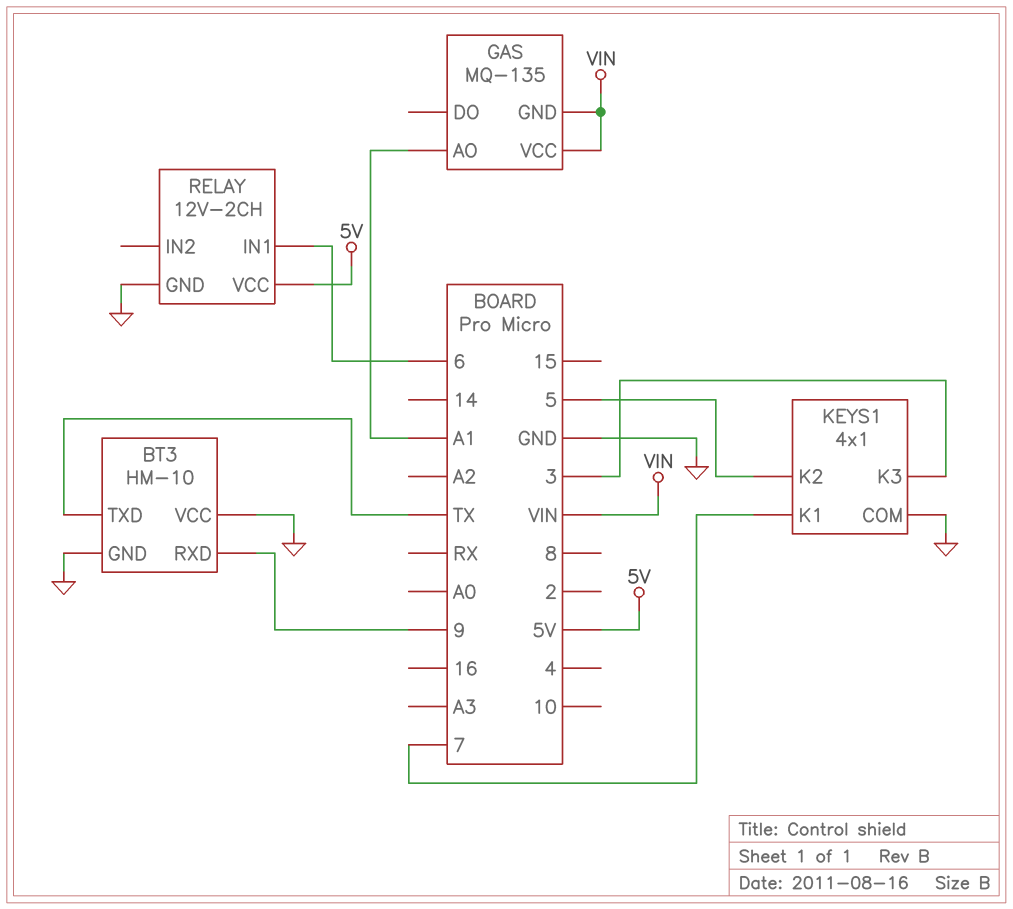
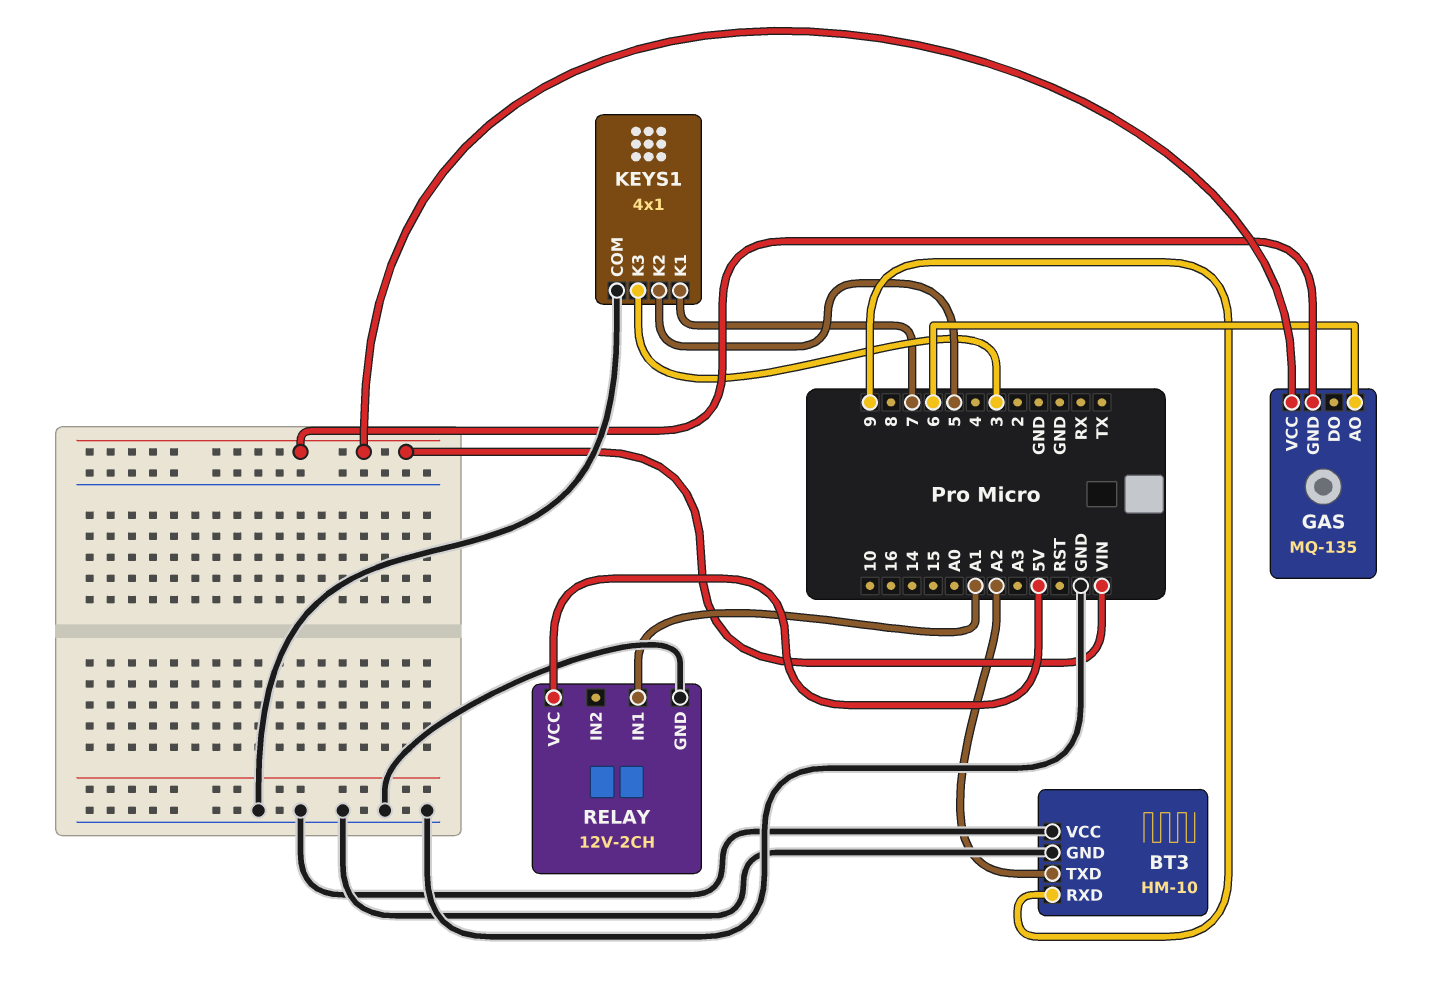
BT3 pin TXD: TX -> A2
GAS pin AO: A1 -> 6
RELAY pin IN1: 6 -> A1

